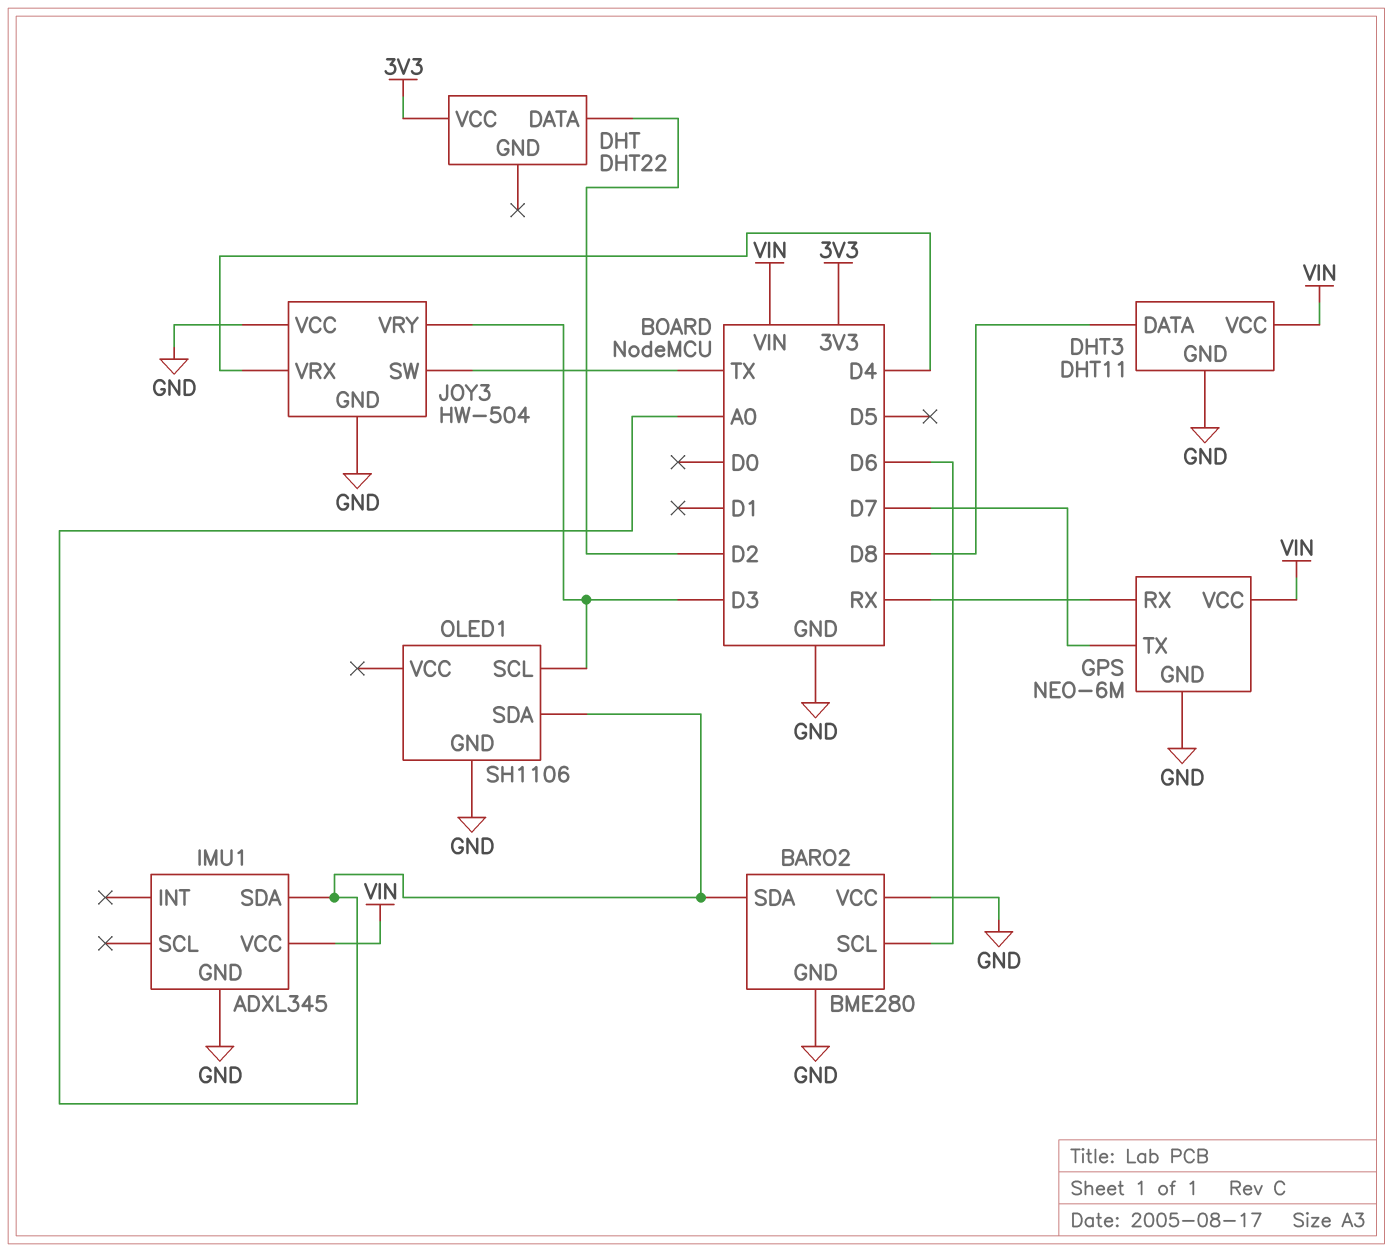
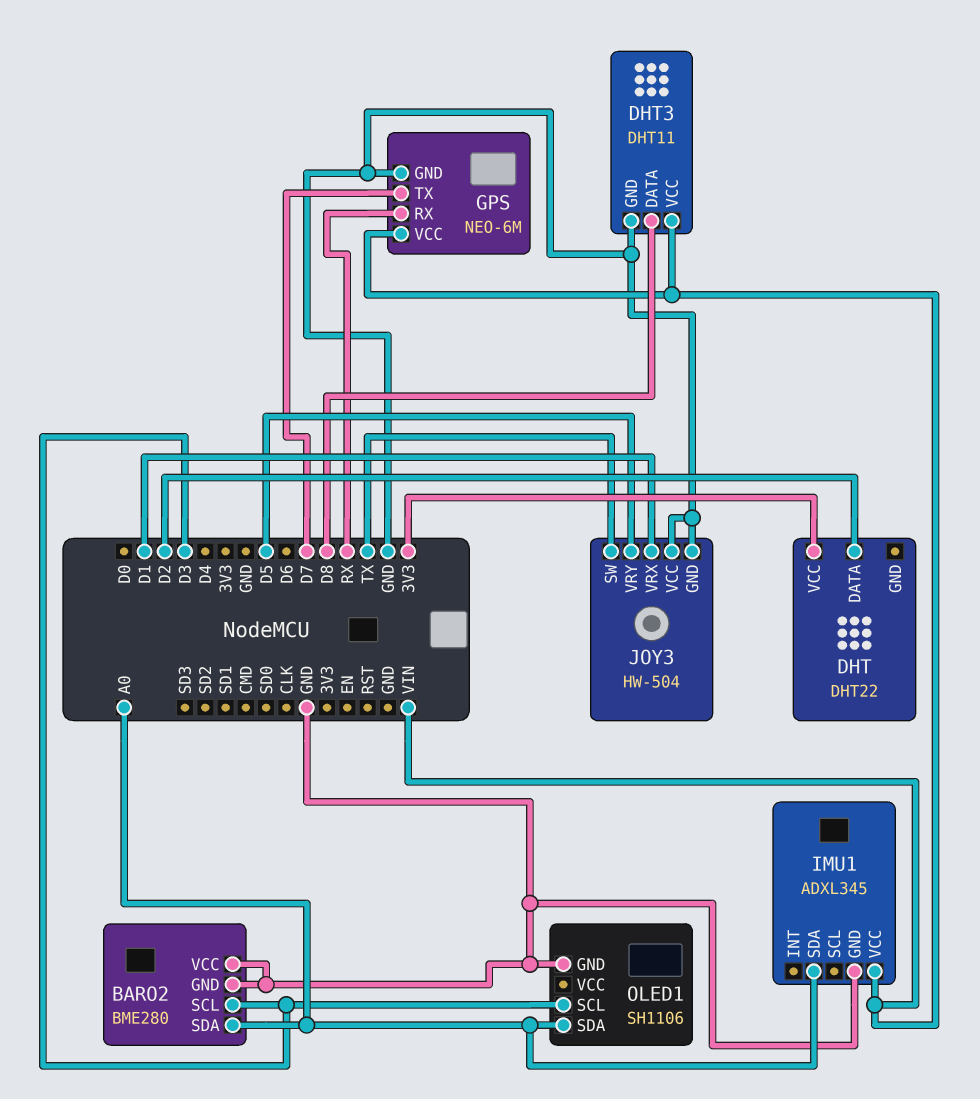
BARO2 pin SCL: D6 -> D3
JOY3 pin VRX: D4 -> D1
JOY3 pin VRY: D3 -> D5

